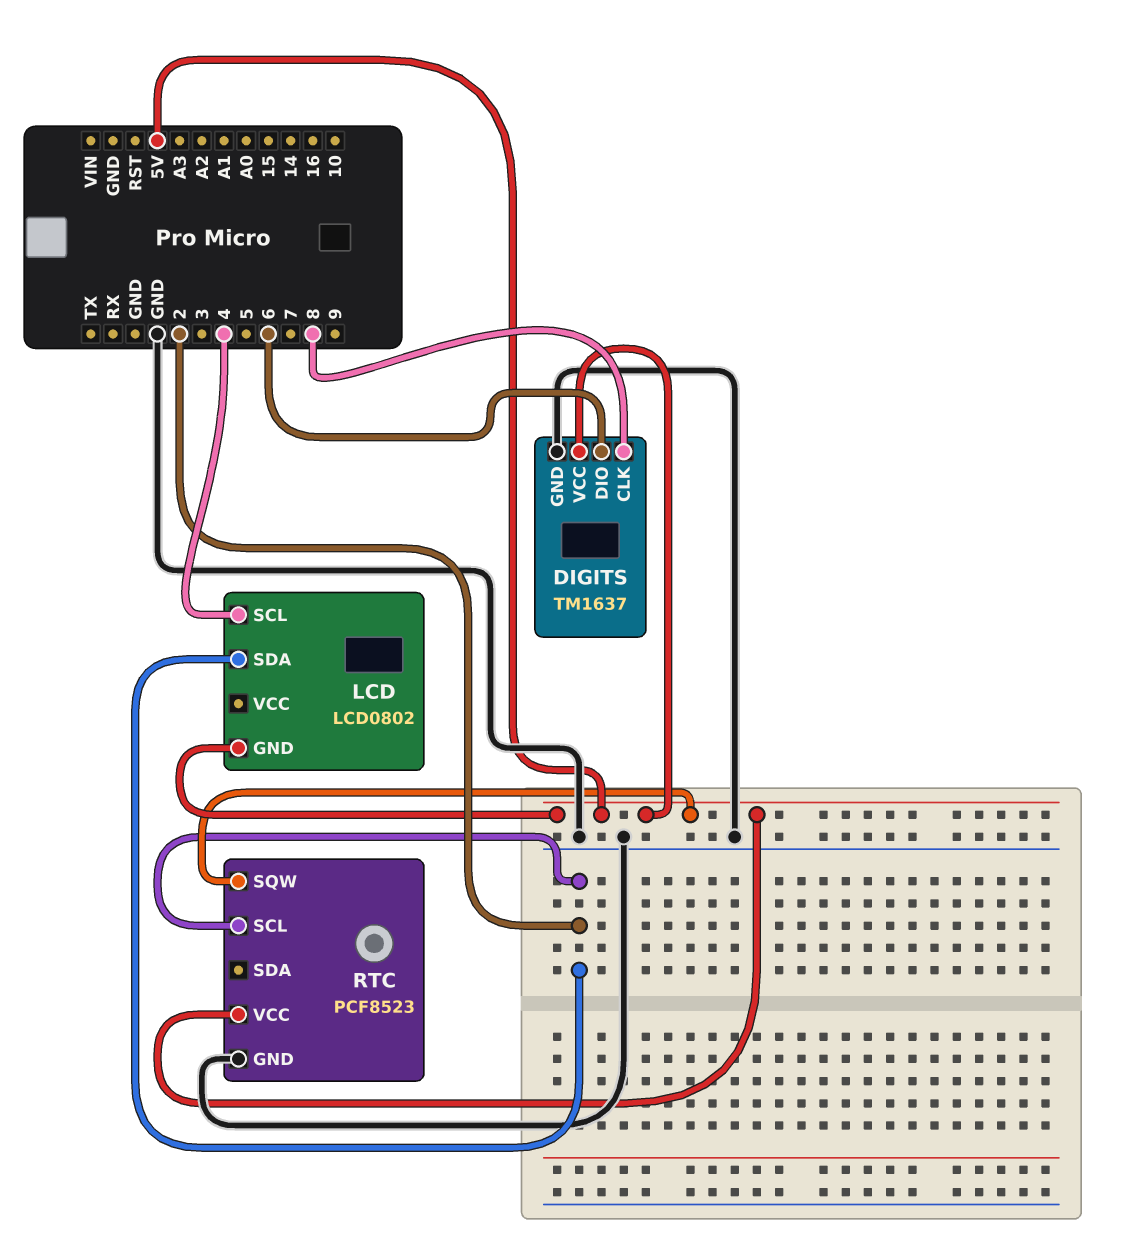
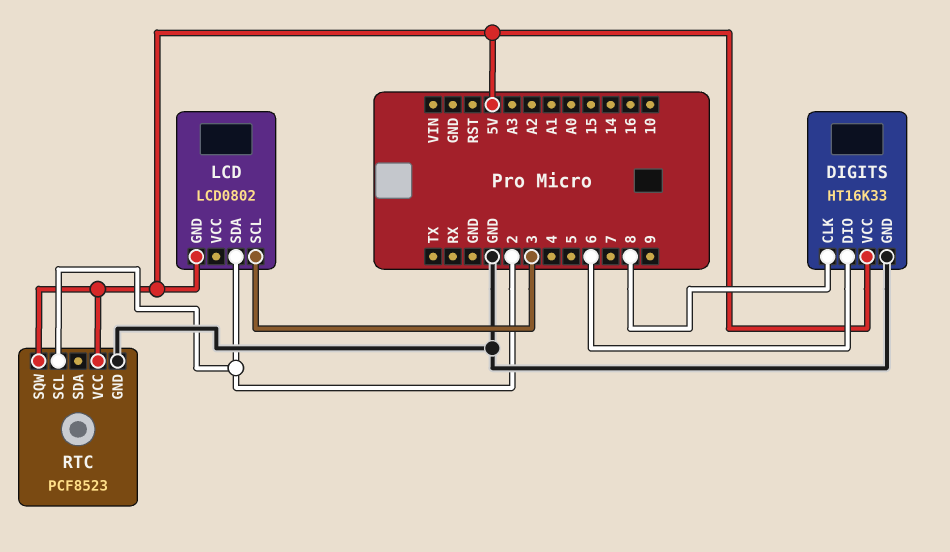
DIGITS: TM1637 -> HT16K33
LCD pin SCL: 4 -> 3

